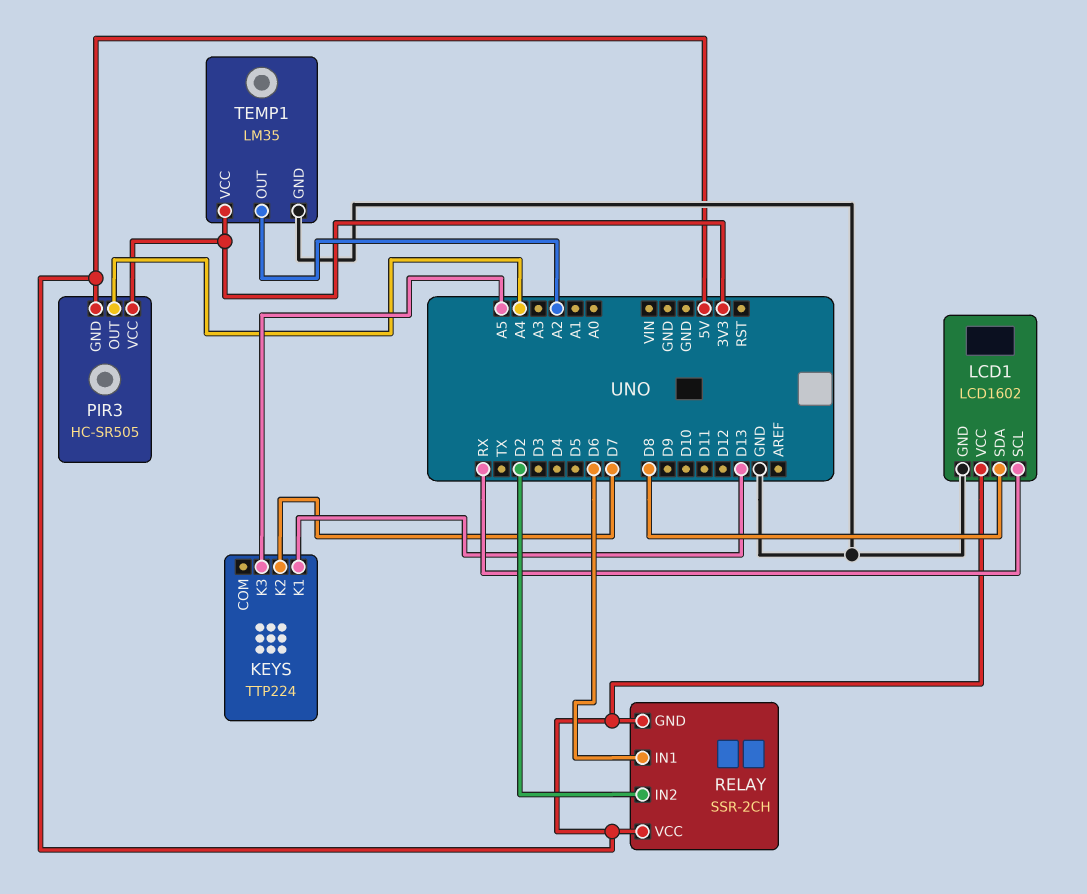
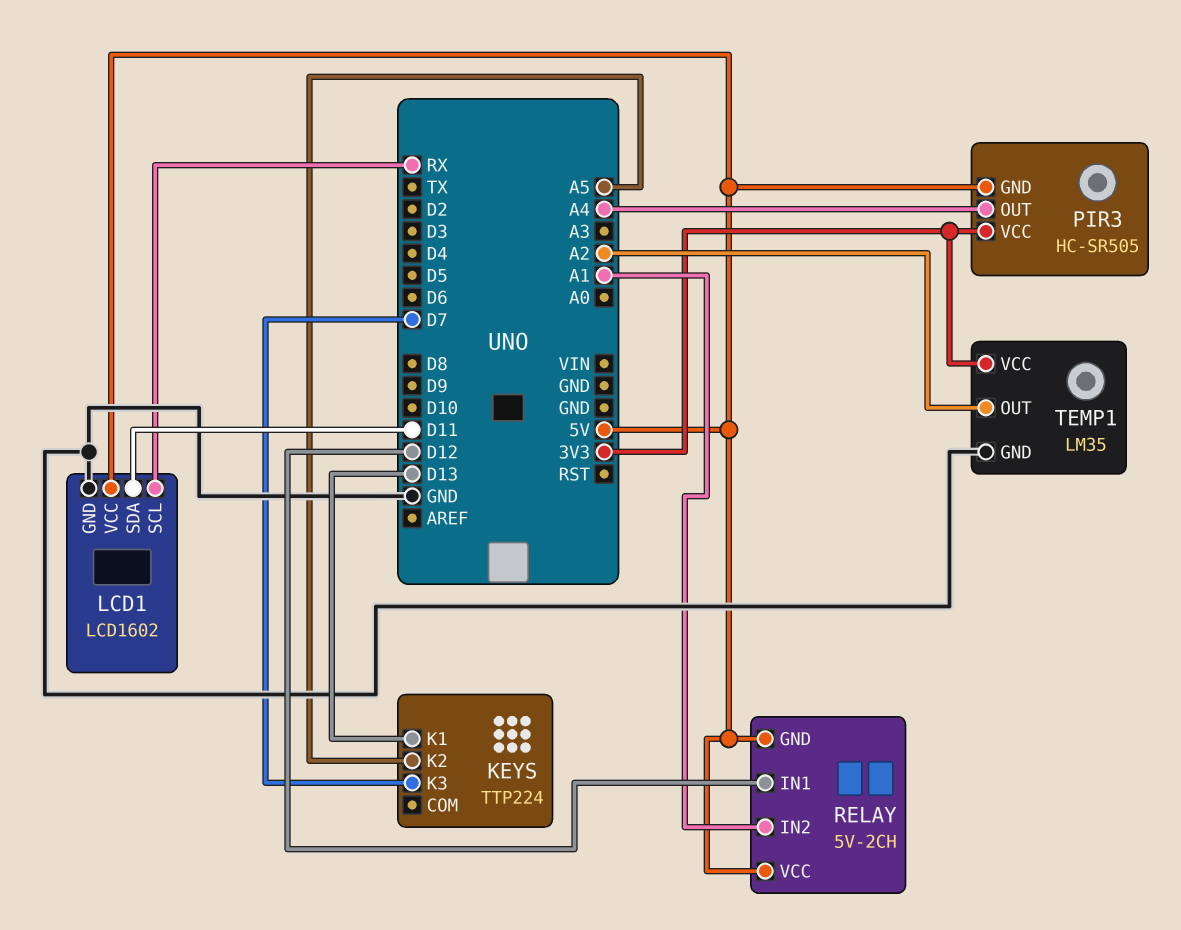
KEYS pin K2: D7 -> A5
KEYS pin K3: A5 -> D7
LCD1 pin SDA: D8 -> D11
RELAY: SSR-2CH -> 5V-2CH
RELAY pin IN1: D6 -> D12
RELAY pin IN2: D2 -> A1

